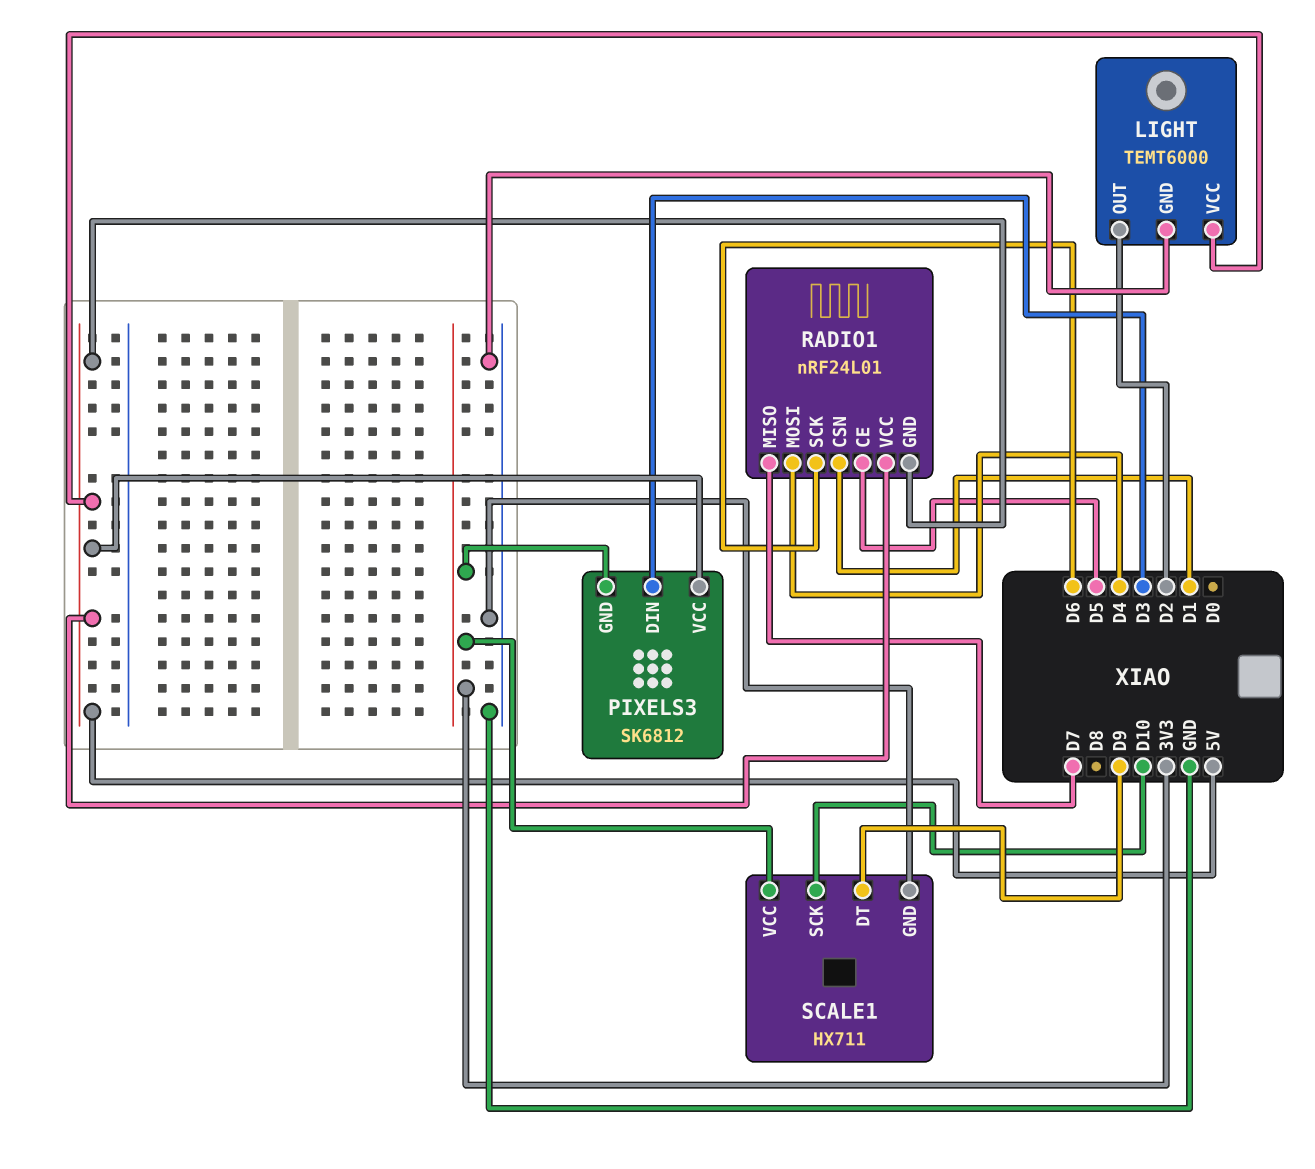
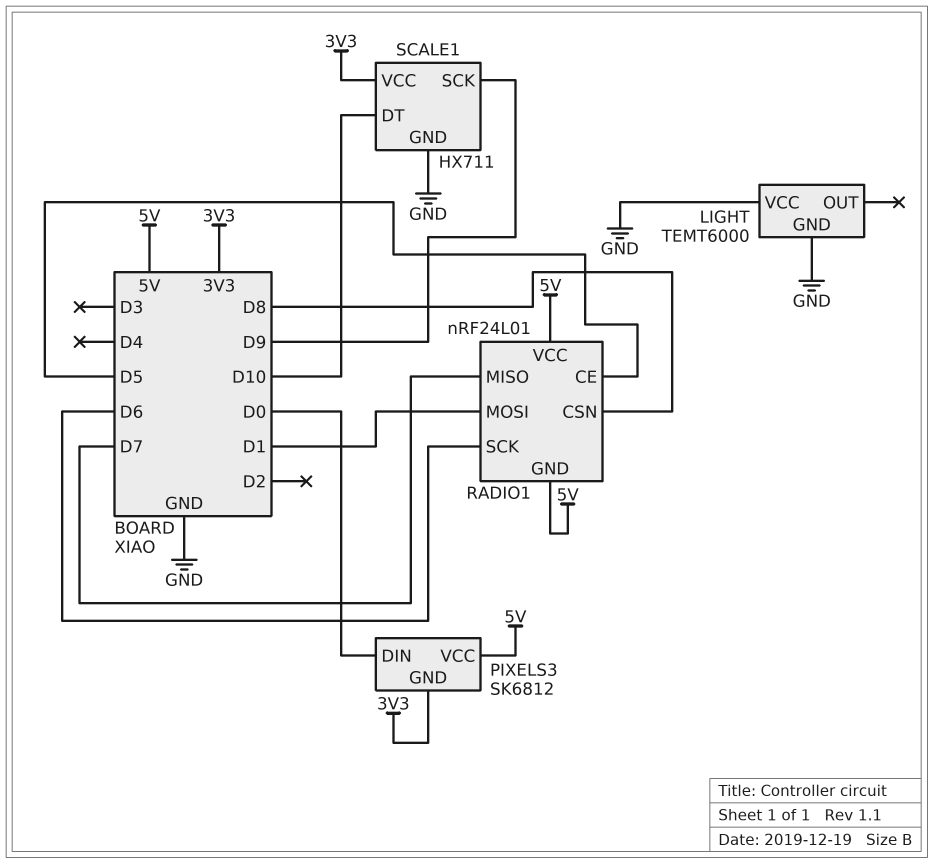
LIGHT pin OUT: D2 -> none
LIGHT pin VCC: 5V -> GND
PIXELS3 pin DIN: D3 -> D0
RADIO1 pin CSN: D1 -> D8
RADIO1 pin MOSI: D4 -> D1
SCALE1 pin DT: D9 -> D10
SCALE1 pin SCK: D10 -> D9

